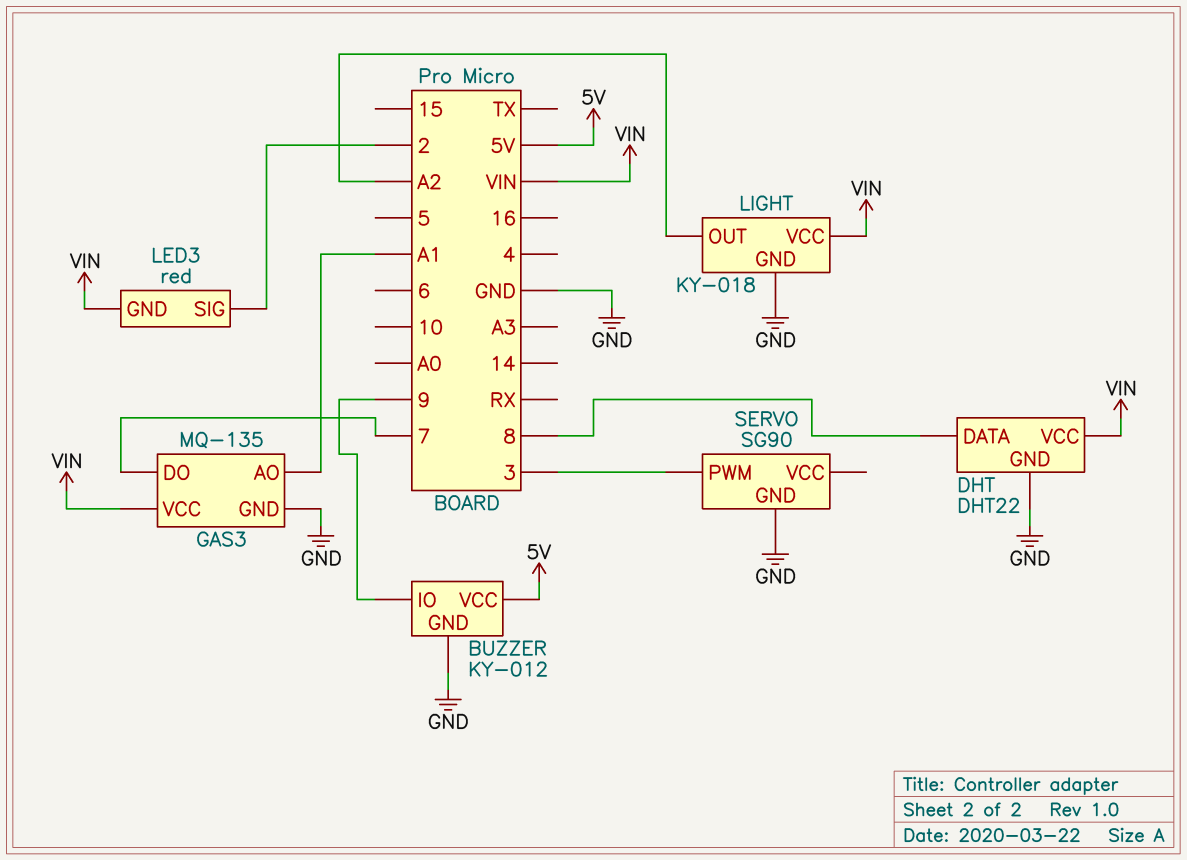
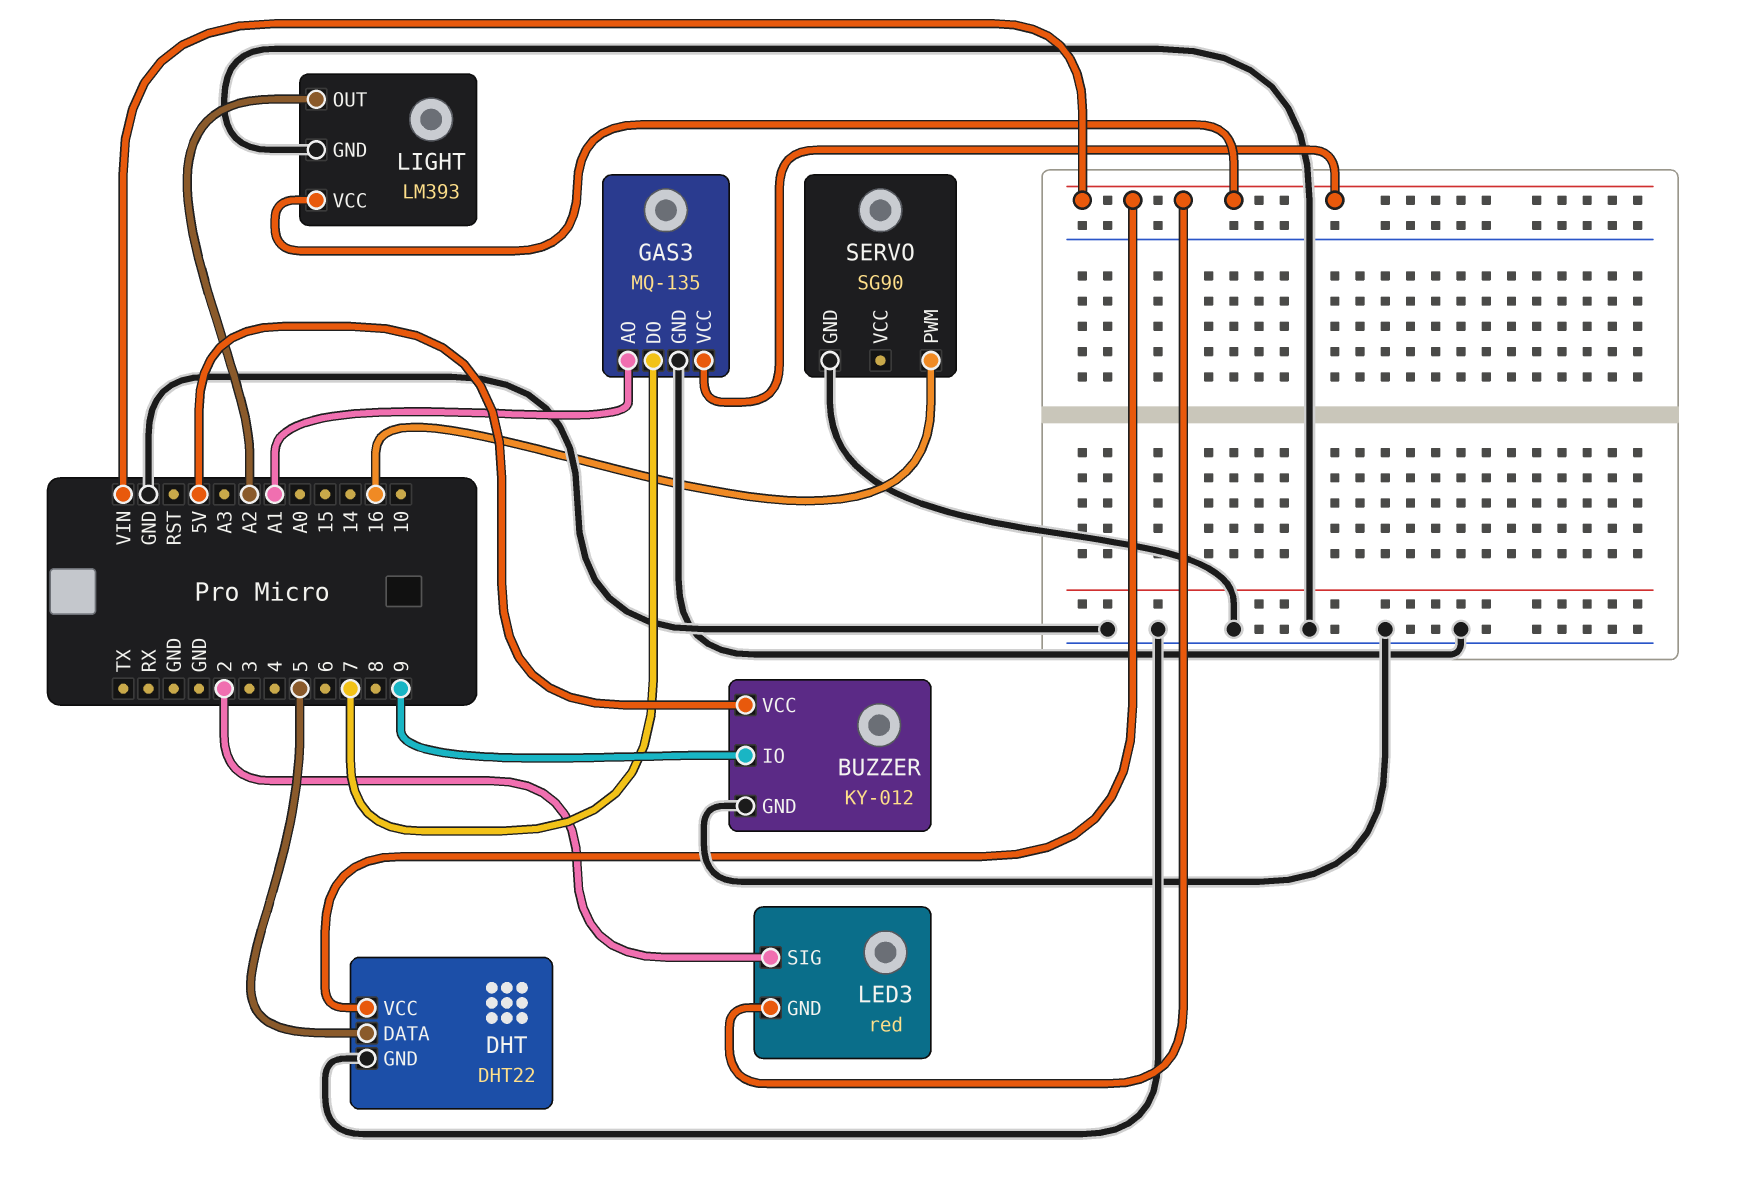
DHT pin DATA: 8 -> 5
LIGHT: KY-018 -> LM393
SERVO pin PWM: 3 -> 16

